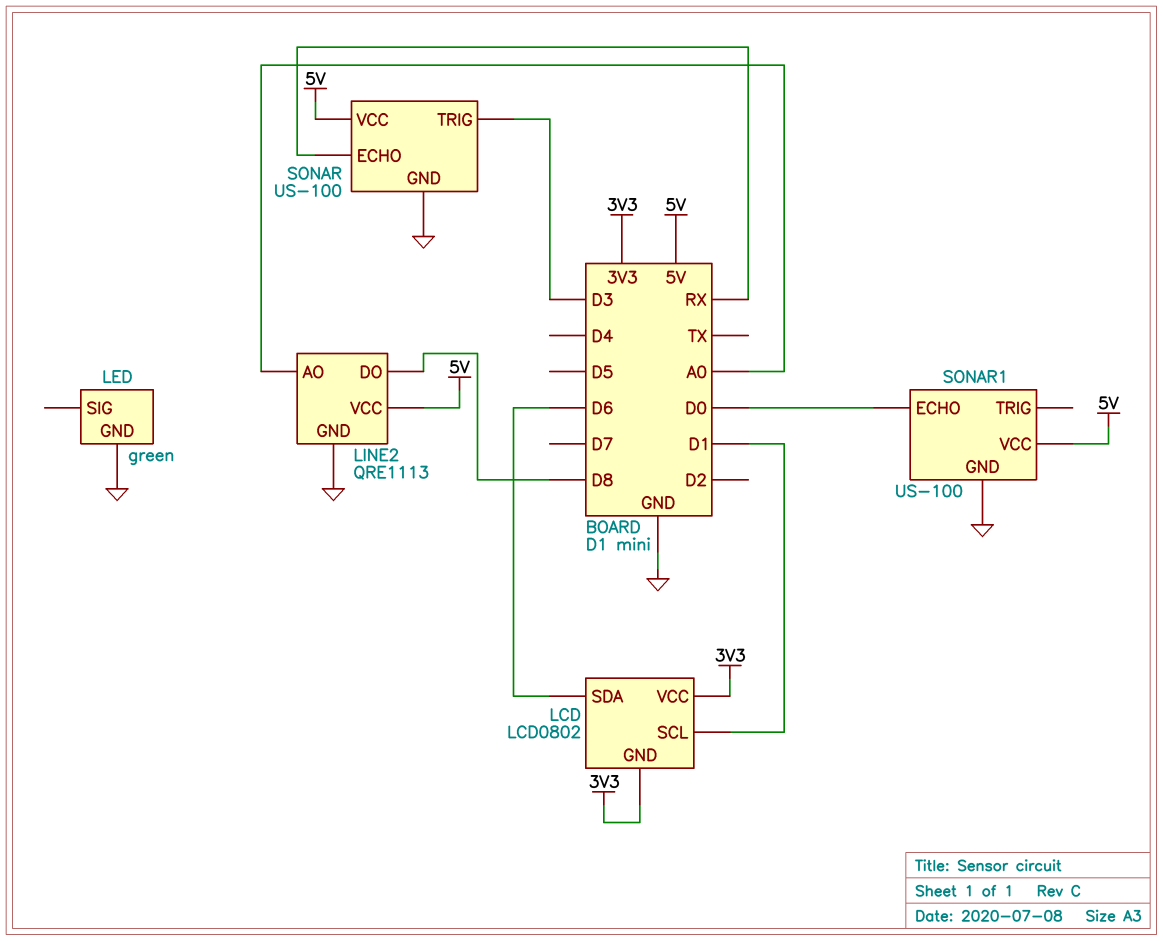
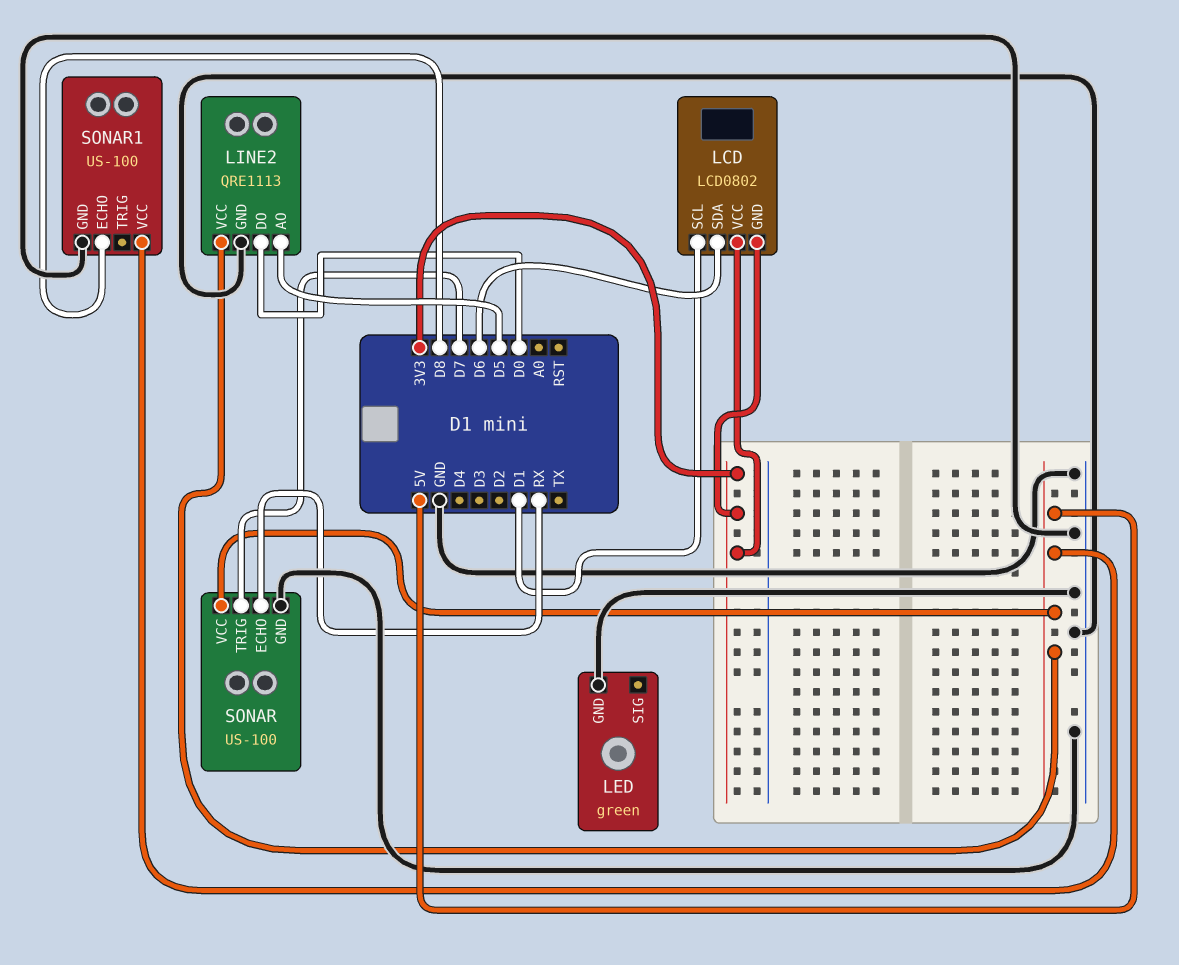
LINE2 pin AO: A0 -> D5
LINE2 pin DO: D8 -> D0
SONAR pin TRIG: D3 -> D7
SONAR1 pin ECHO: D0 -> D8

